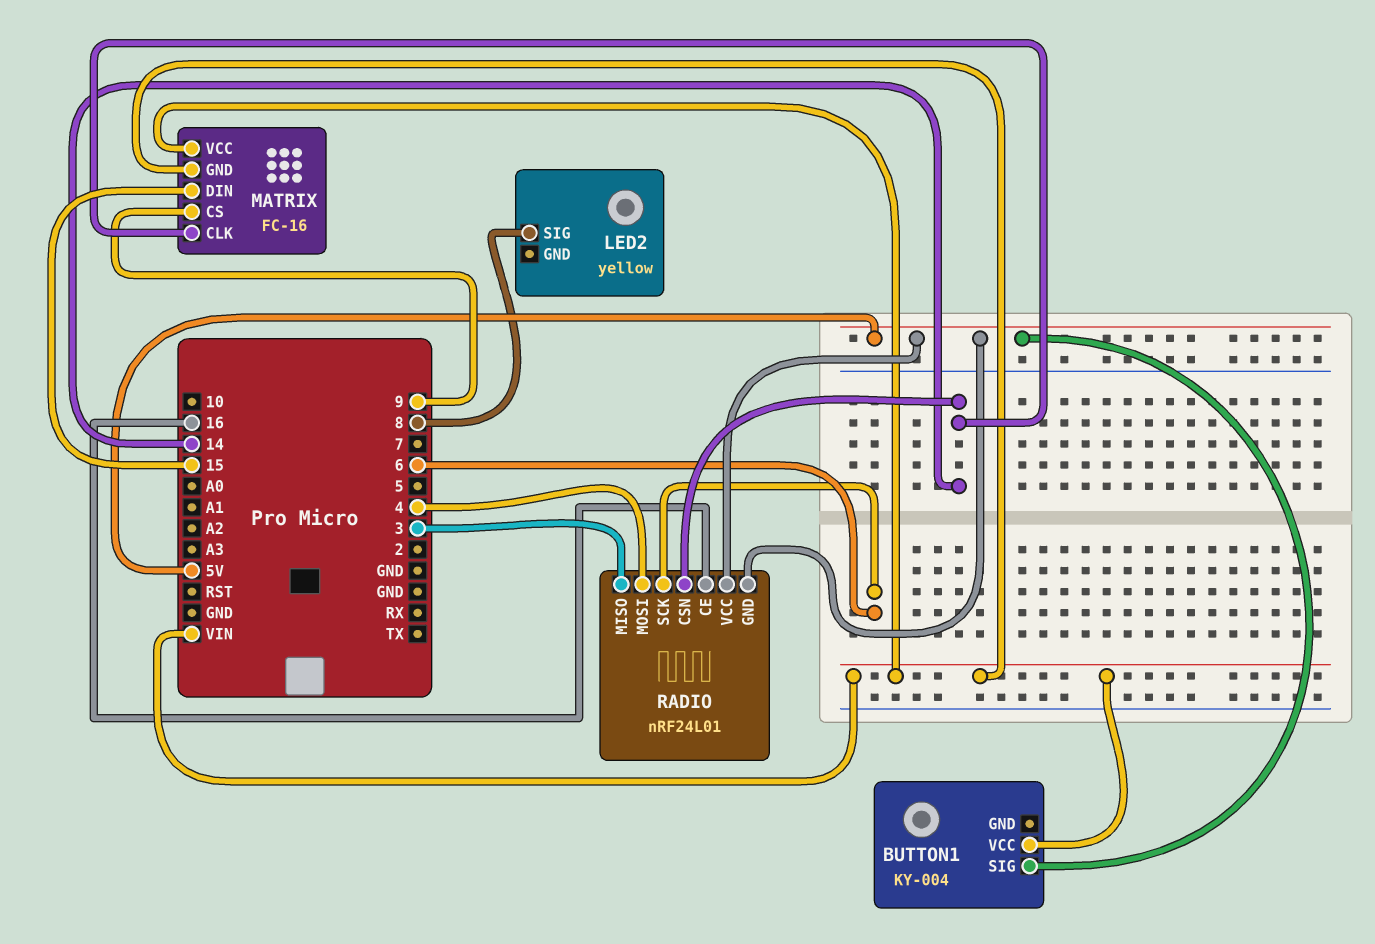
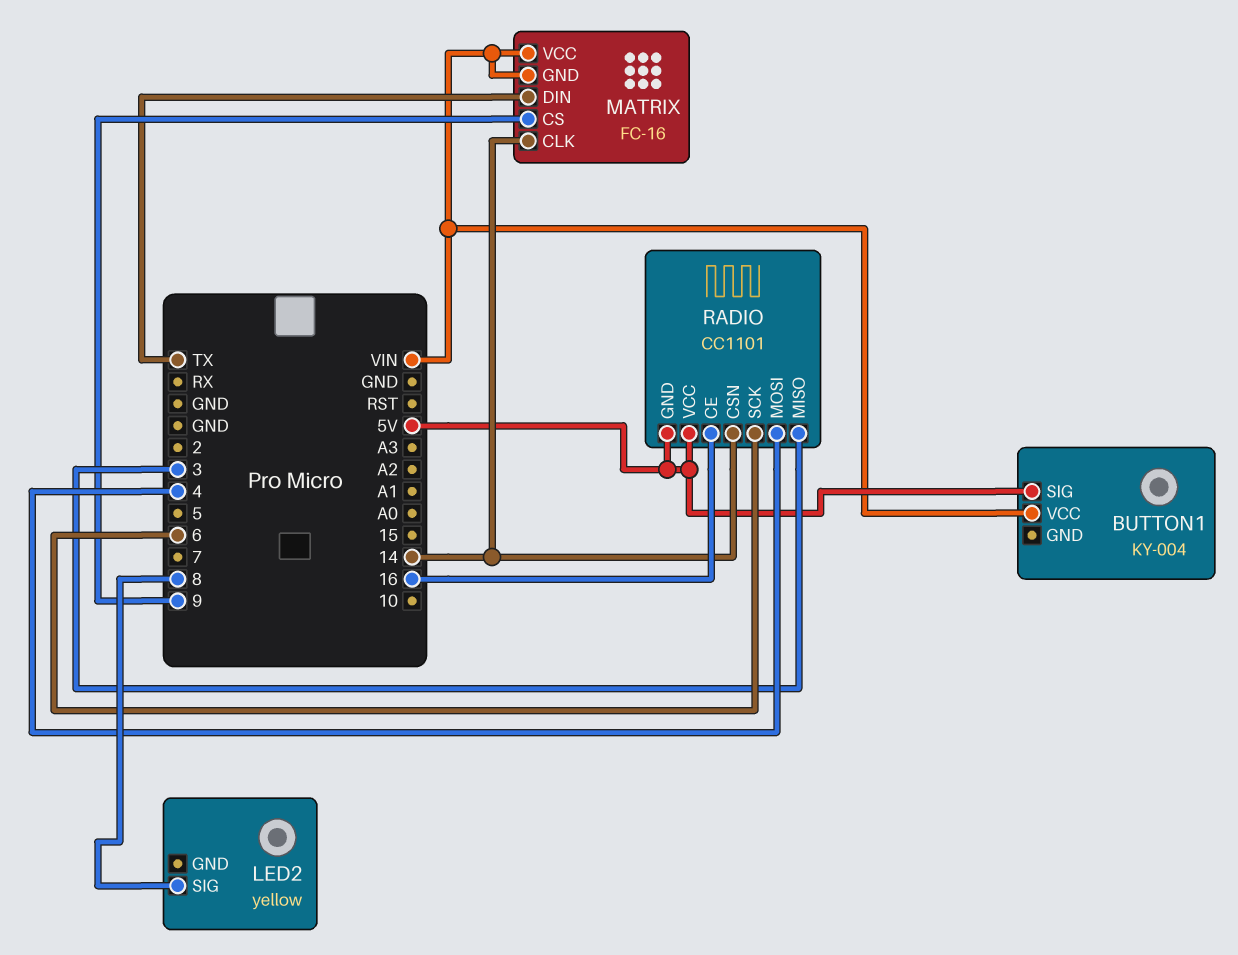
MATRIX pin DIN: 15 -> TX
RADIO: nRF24L01 -> CC1101

